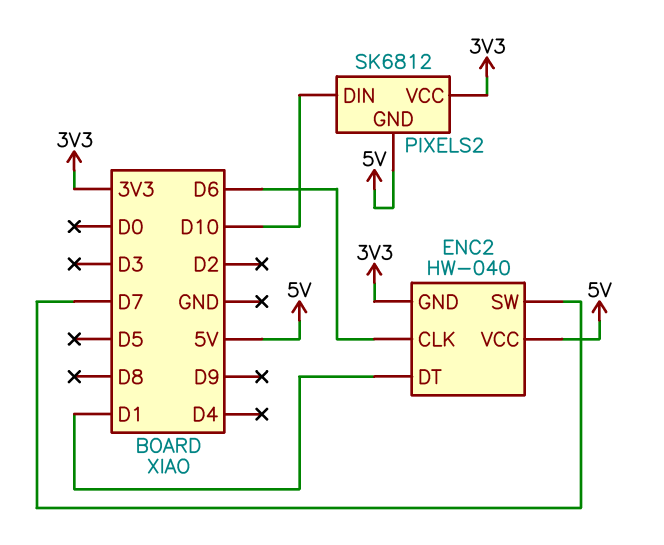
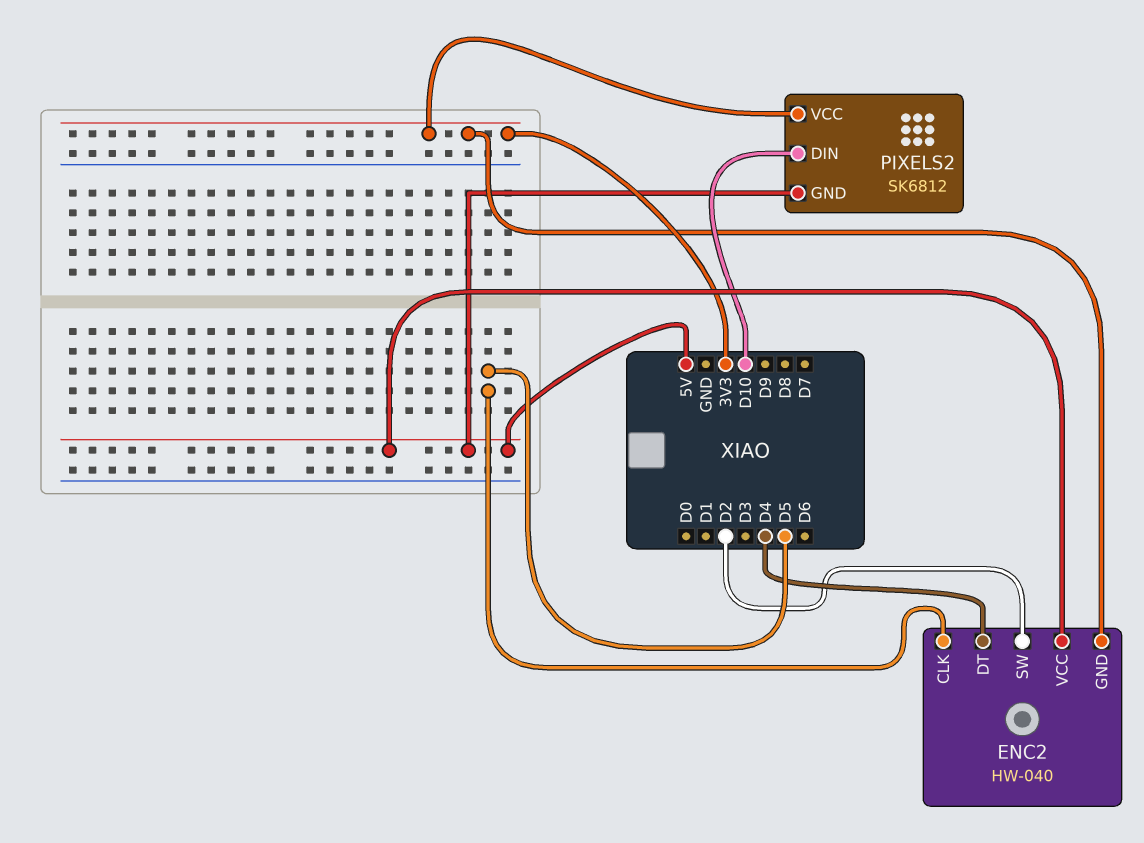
ENC2 pin CLK: D6 -> D5
ENC2 pin DT: D1 -> D4
ENC2 pin SW: D7 -> D2

